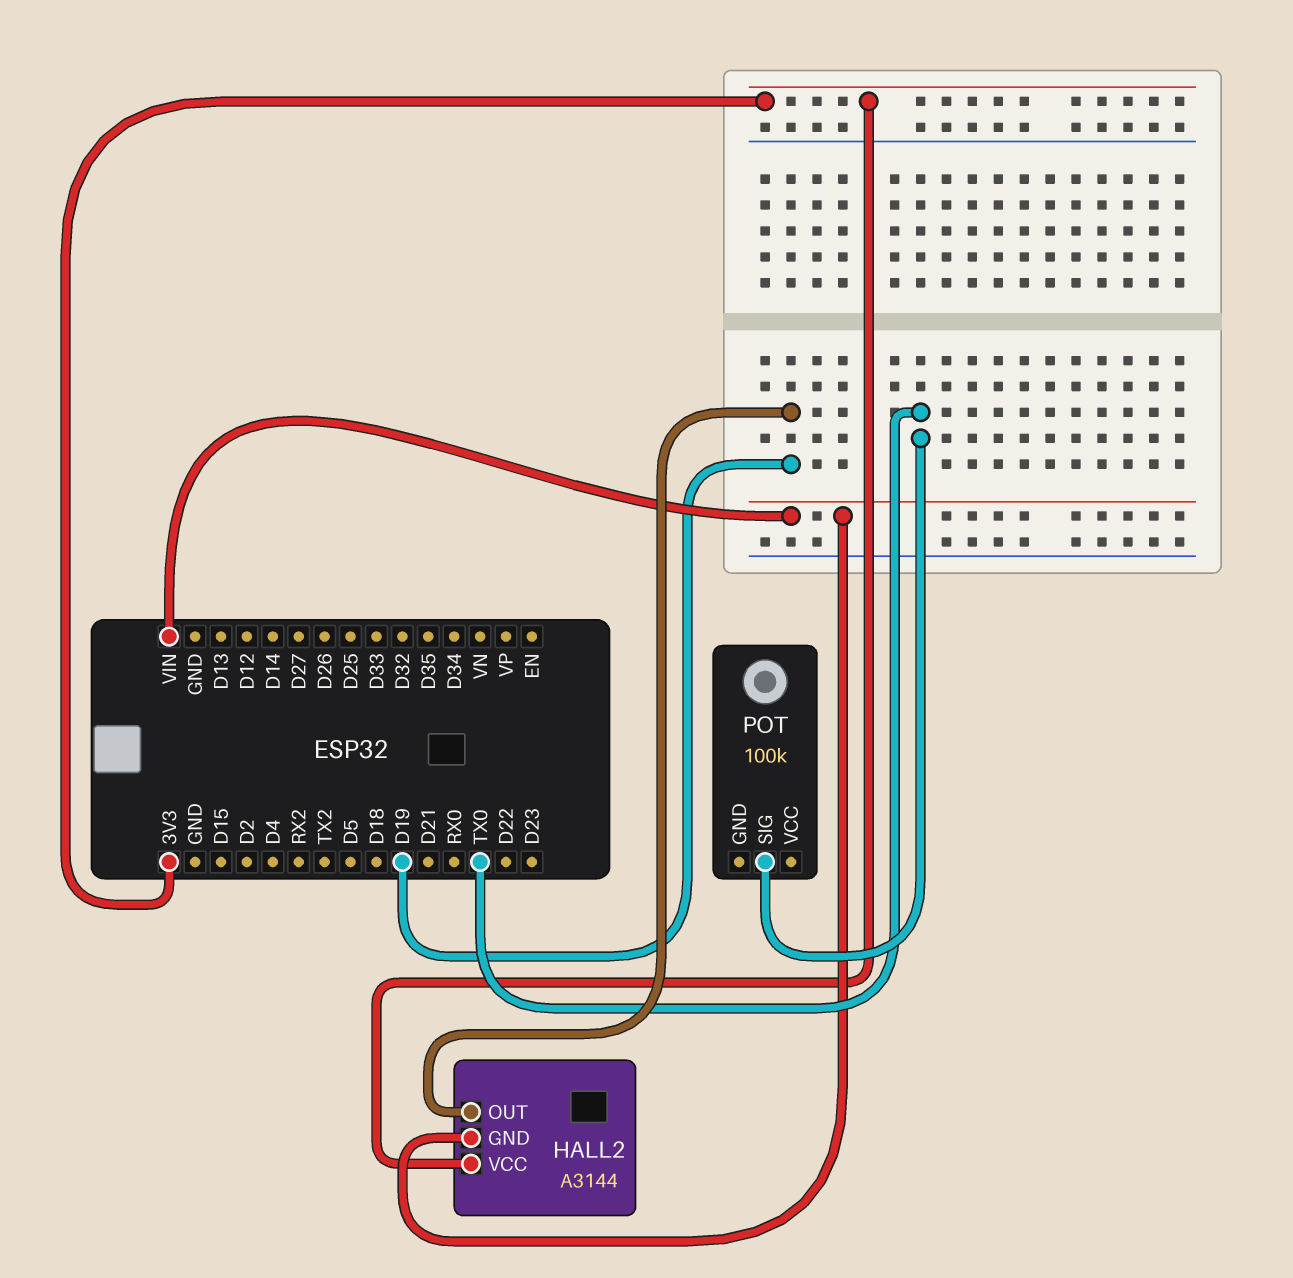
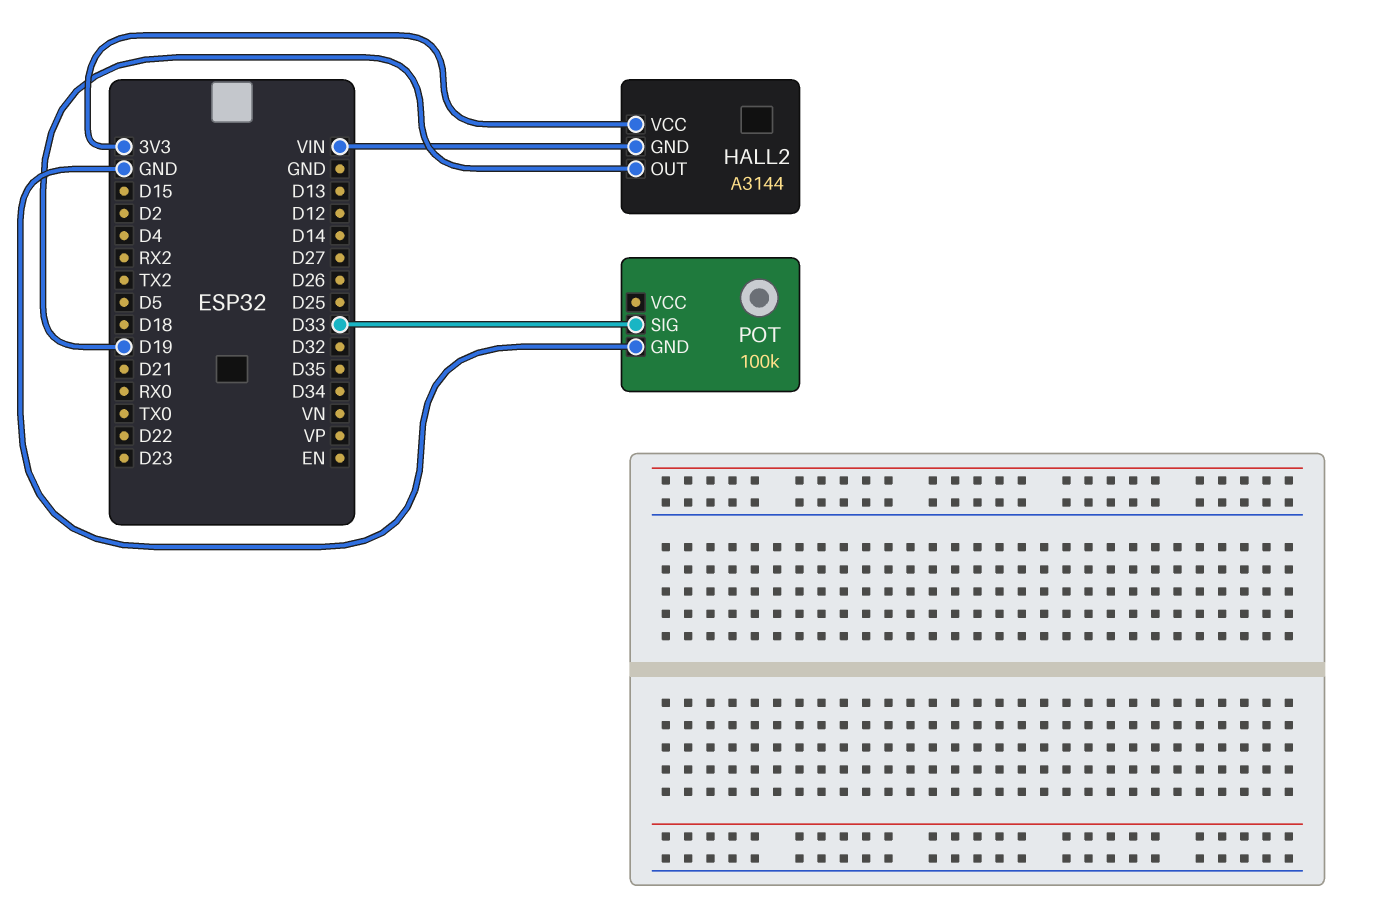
POT pin GND: none -> GND
POT pin SIG: TX0 -> D33

